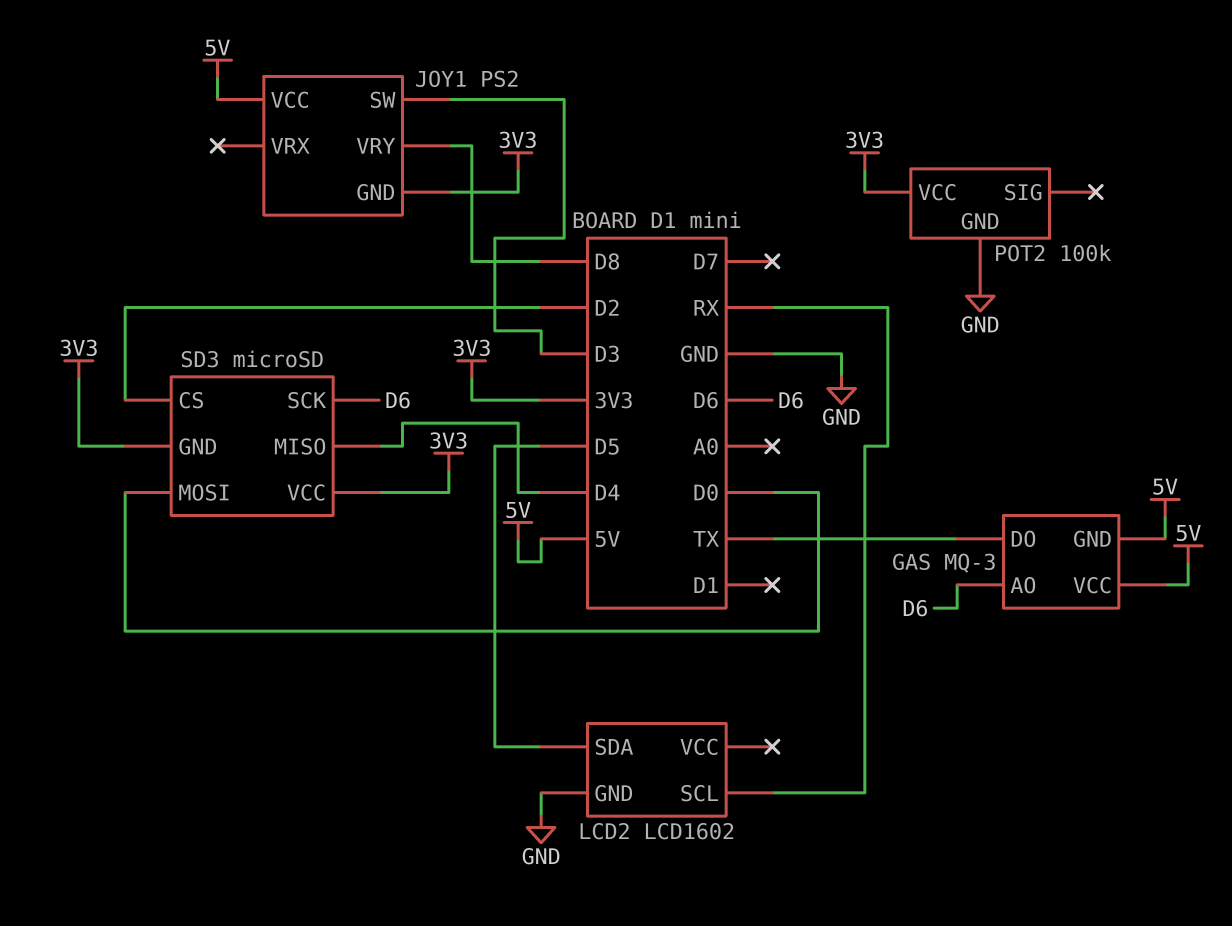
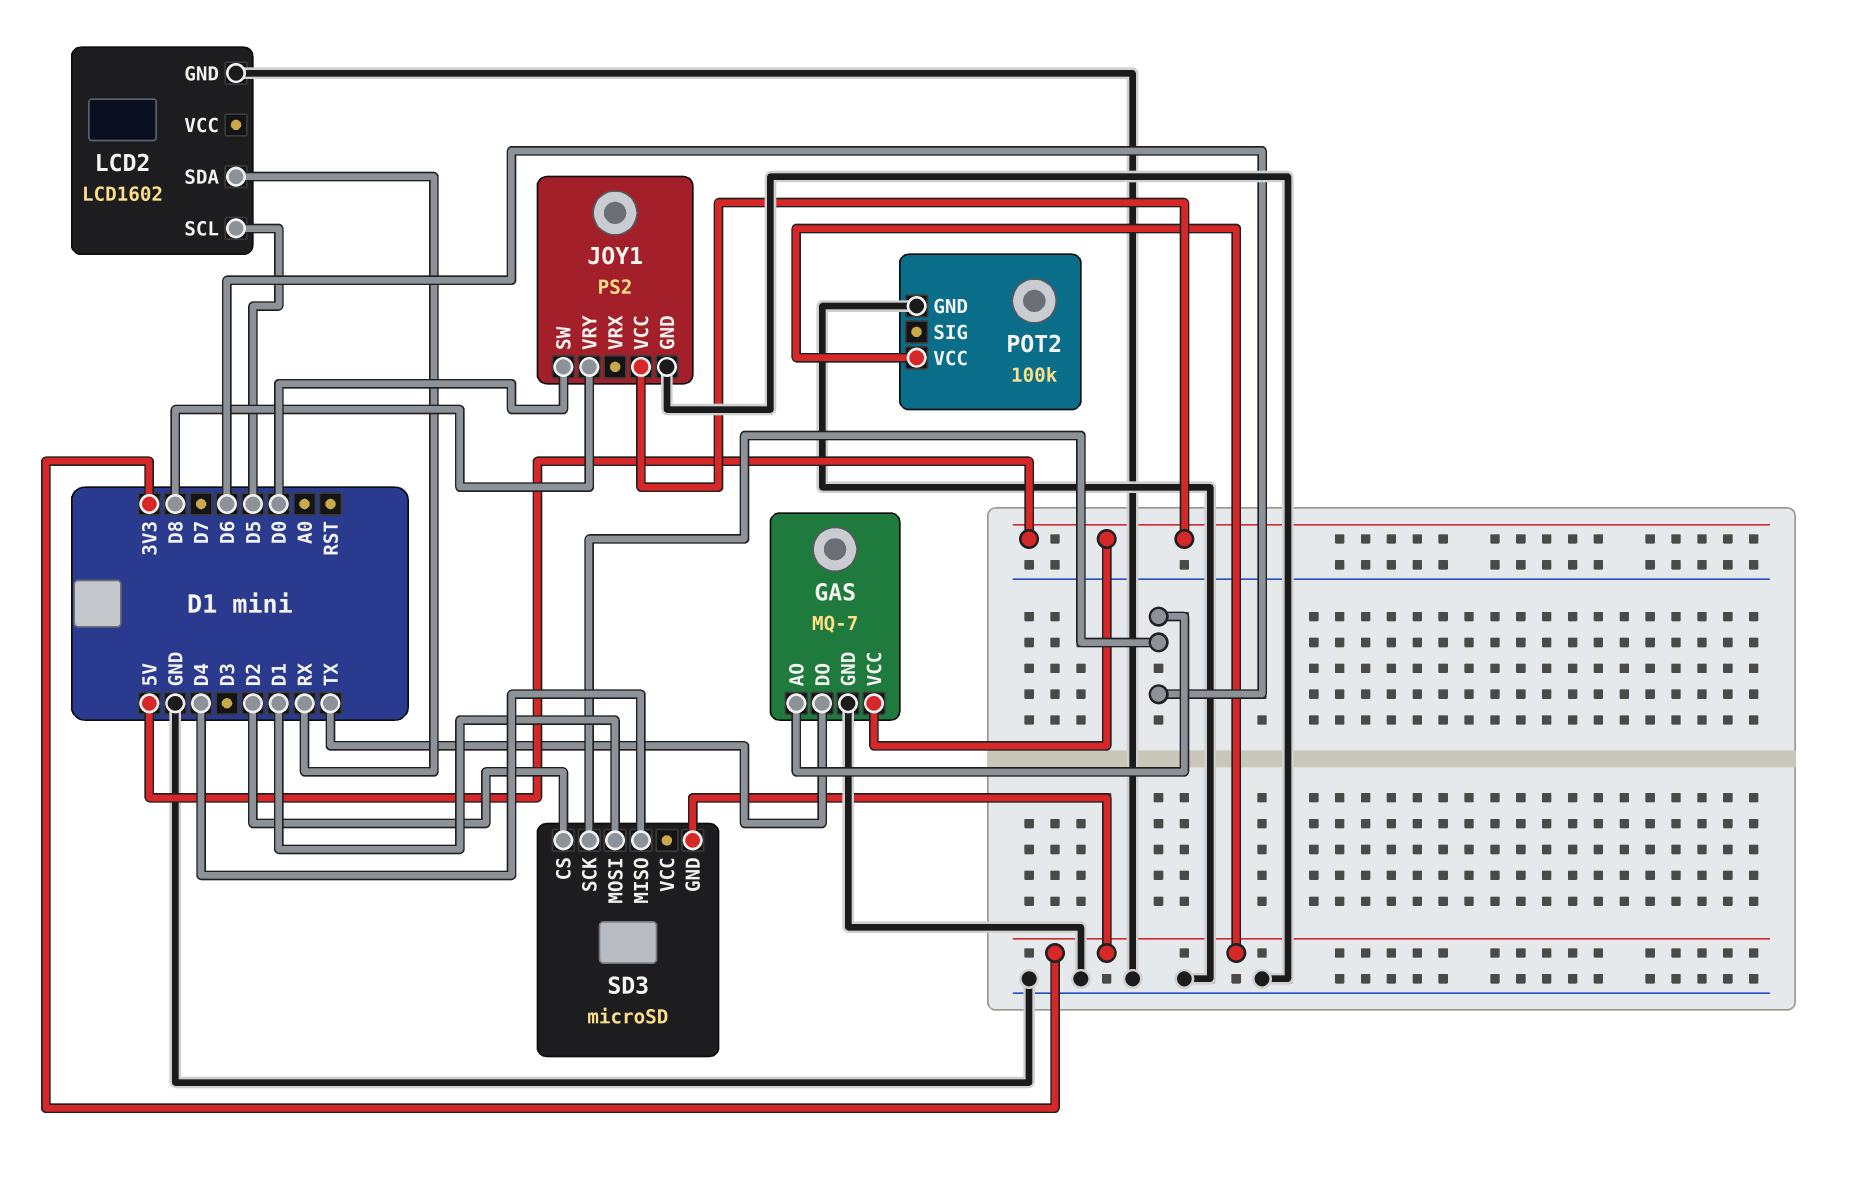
GAS: MQ-3 -> MQ-7
GAS pin GND: 5V -> GND
JOY1 pin GND: 3V3 -> GND
JOY1 pin SW: D3 -> D0
LCD2 pin SCL: RX -> D5
LCD2 pin SDA: D5 -> RX
SD3 pin MOSI: D0 -> D1
SD3 pin VCC: 3V3 -> none

